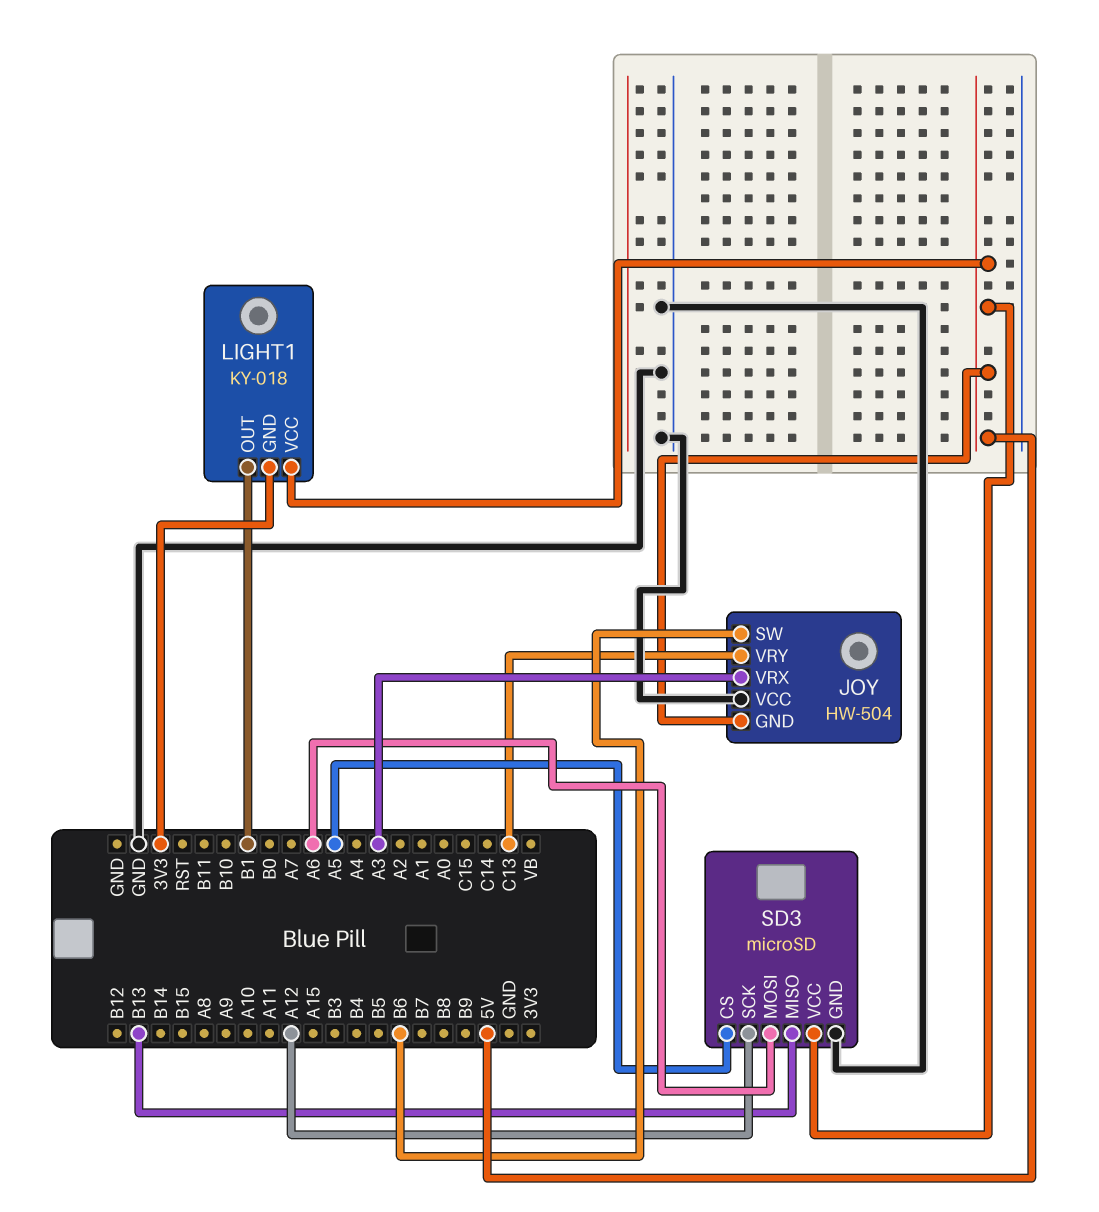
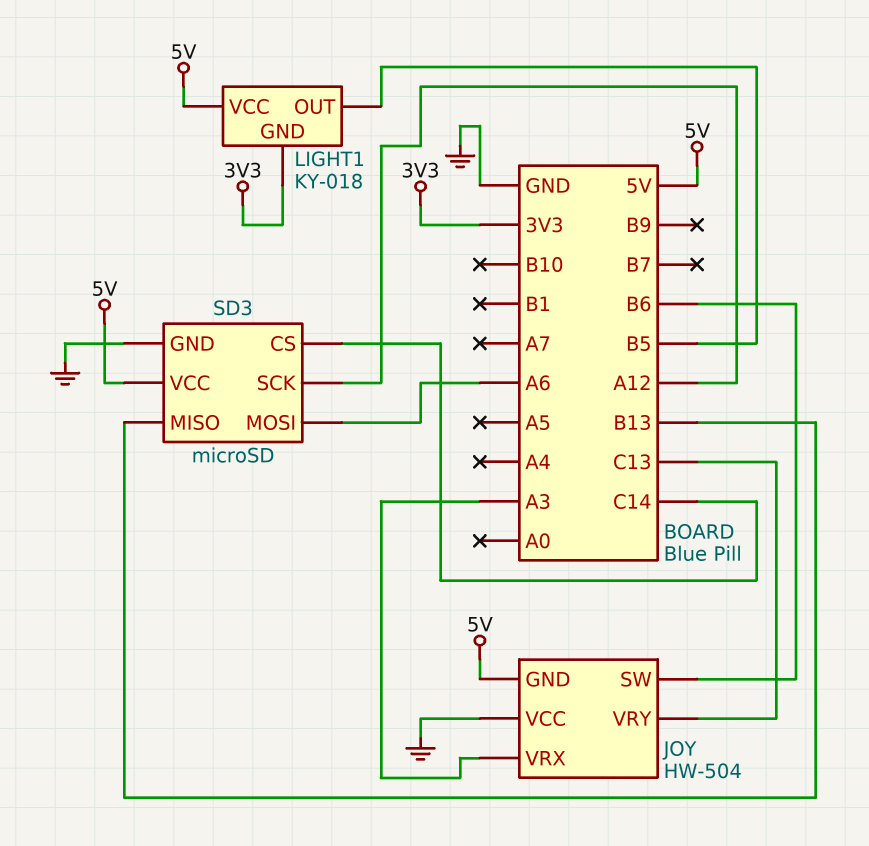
LIGHT1 pin OUT: B1 -> B5
SD3 pin CS: A5 -> C14

